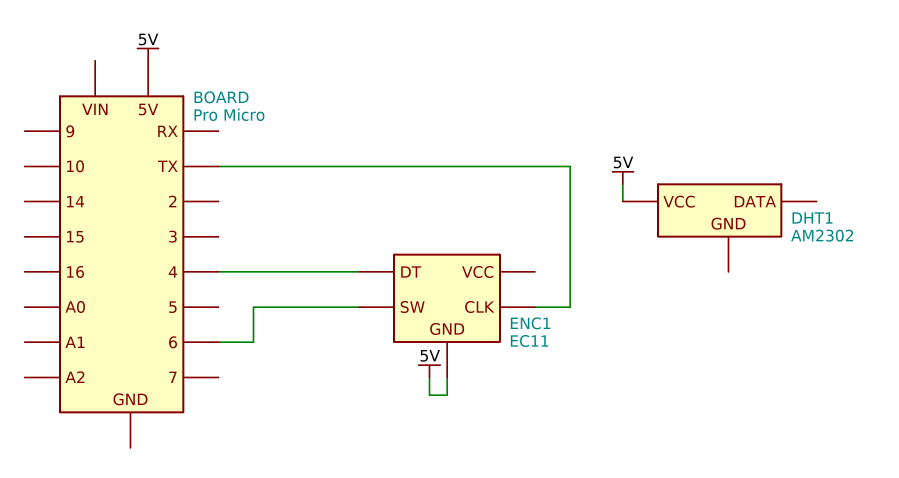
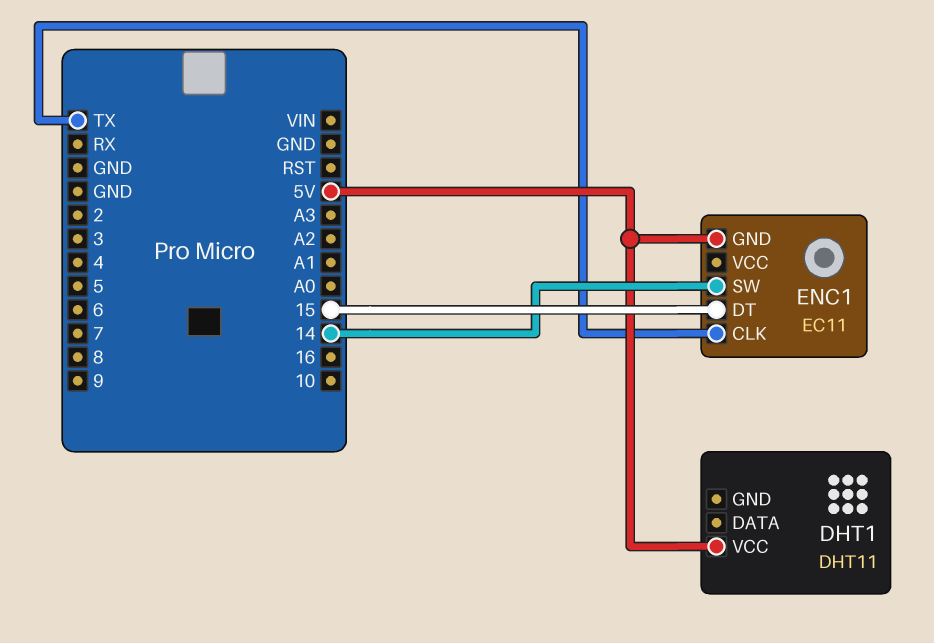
DHT1: AM2302 -> DHT11
ENC1 pin DT: 4 -> 15
ENC1 pin SW: 6 -> 14

